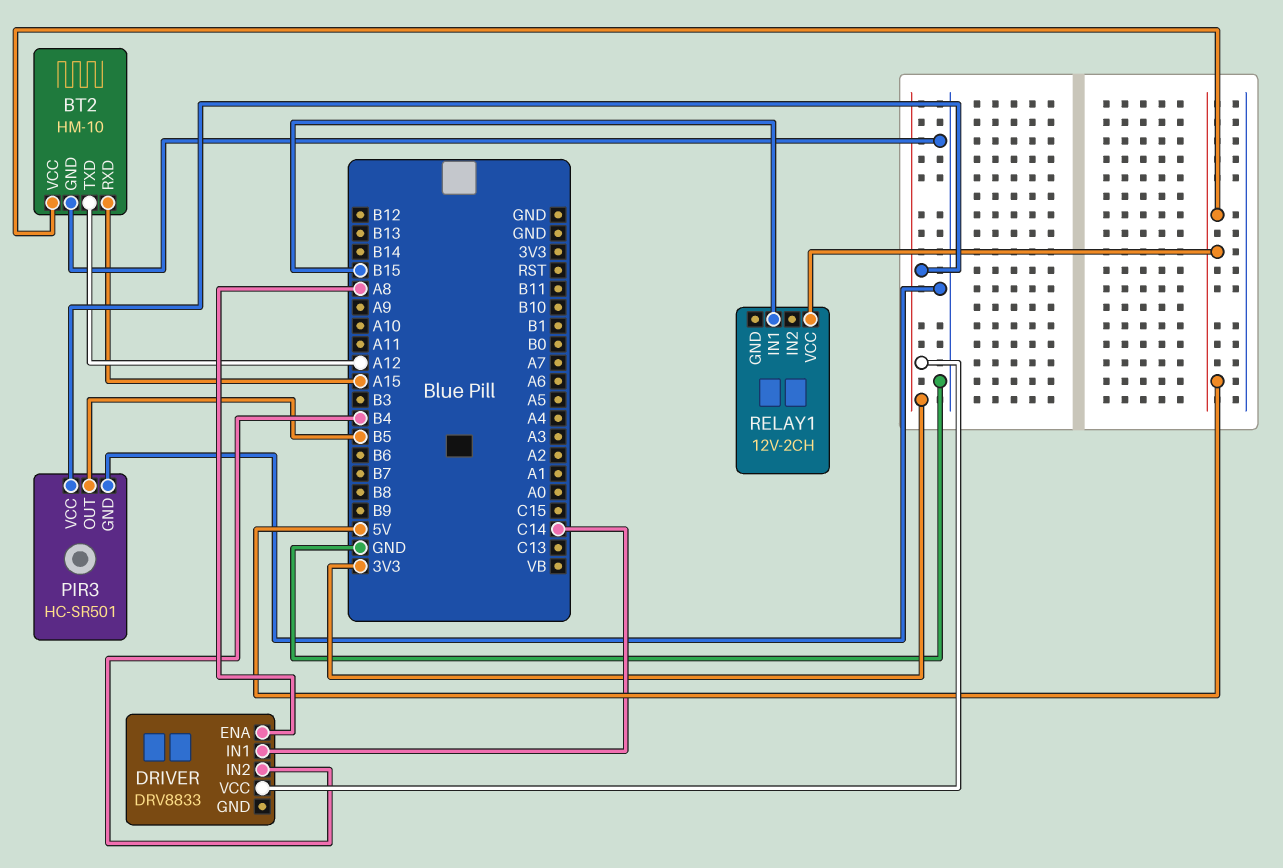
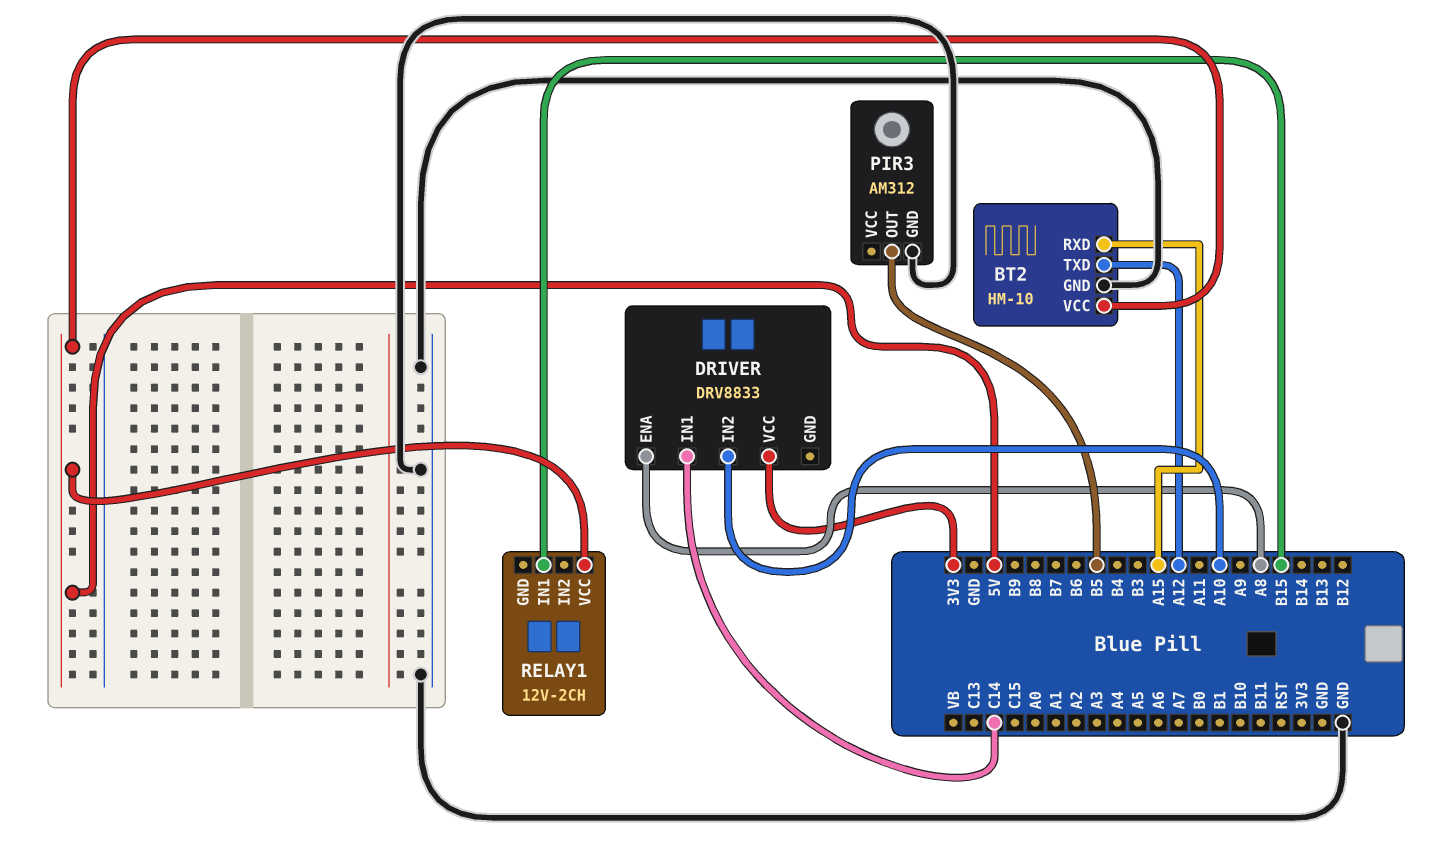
DRIVER pin IN2: B4 -> A10
PIR3: HC-SR501 -> AM312
PIR3 pin VCC: 3V3 -> none

